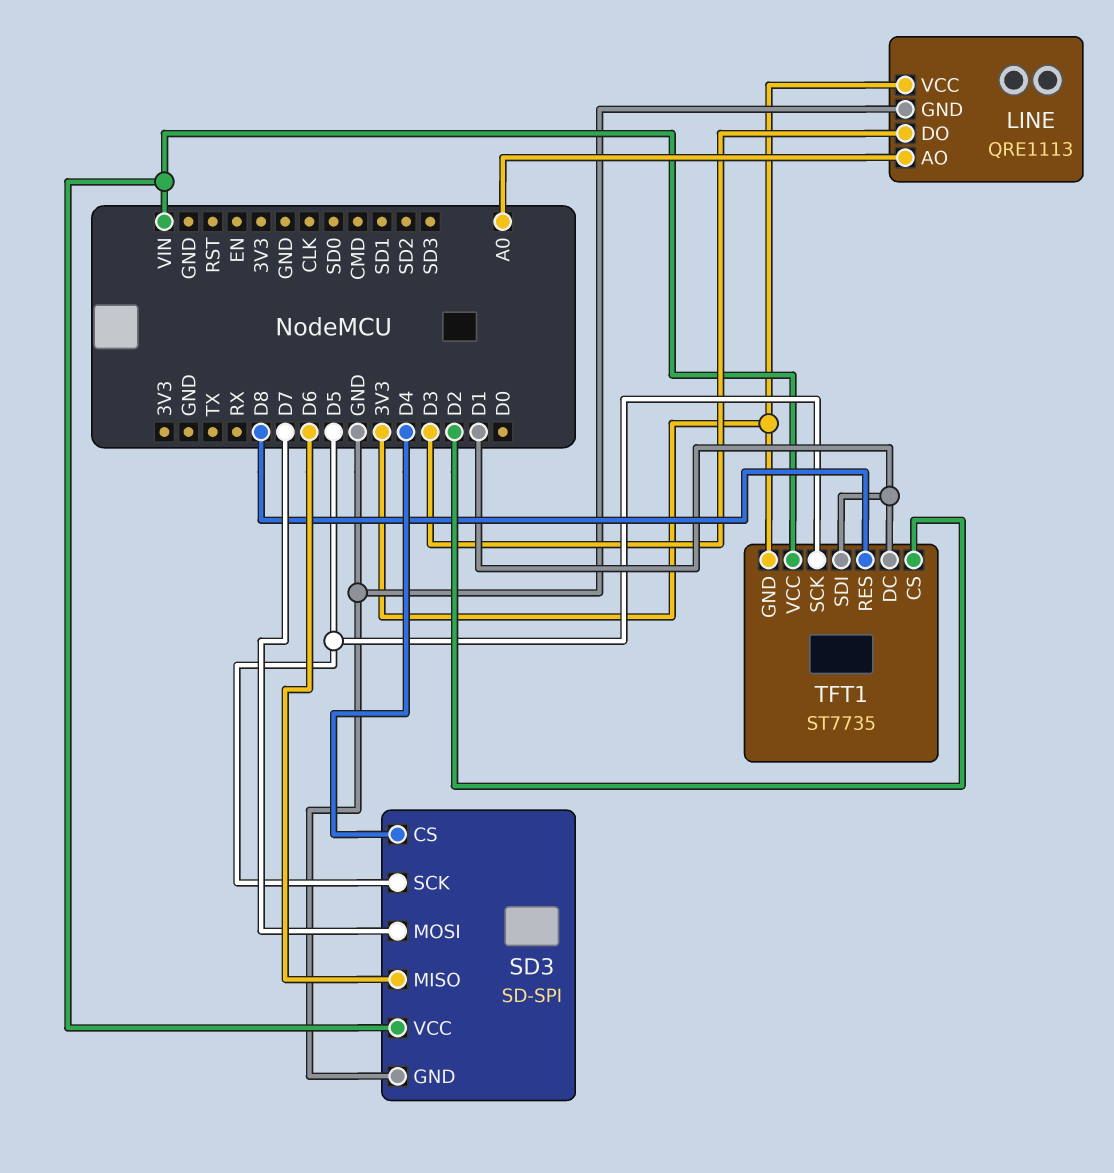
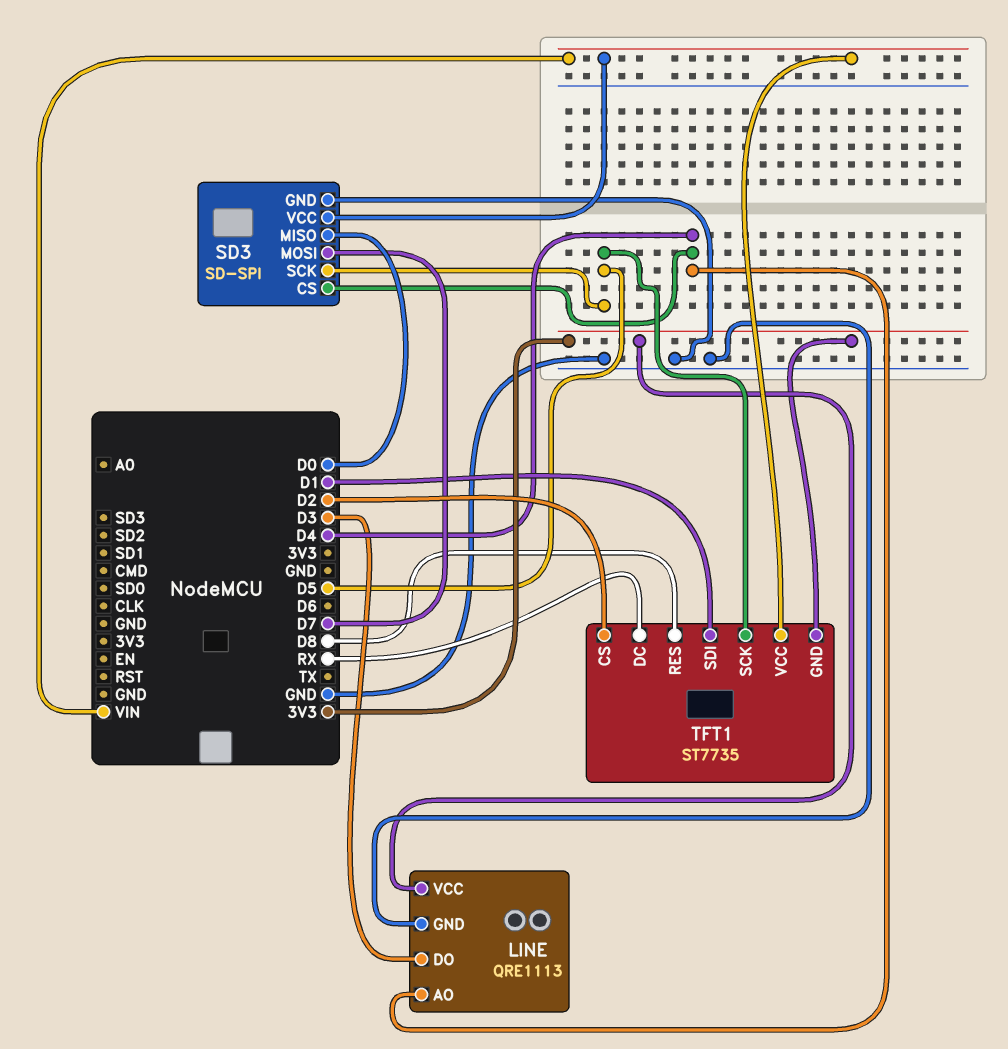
LINE pin AO: A0 -> D4
SD3 pin MISO: D6 -> D0
TFT1 pin DC: D1 -> RX

